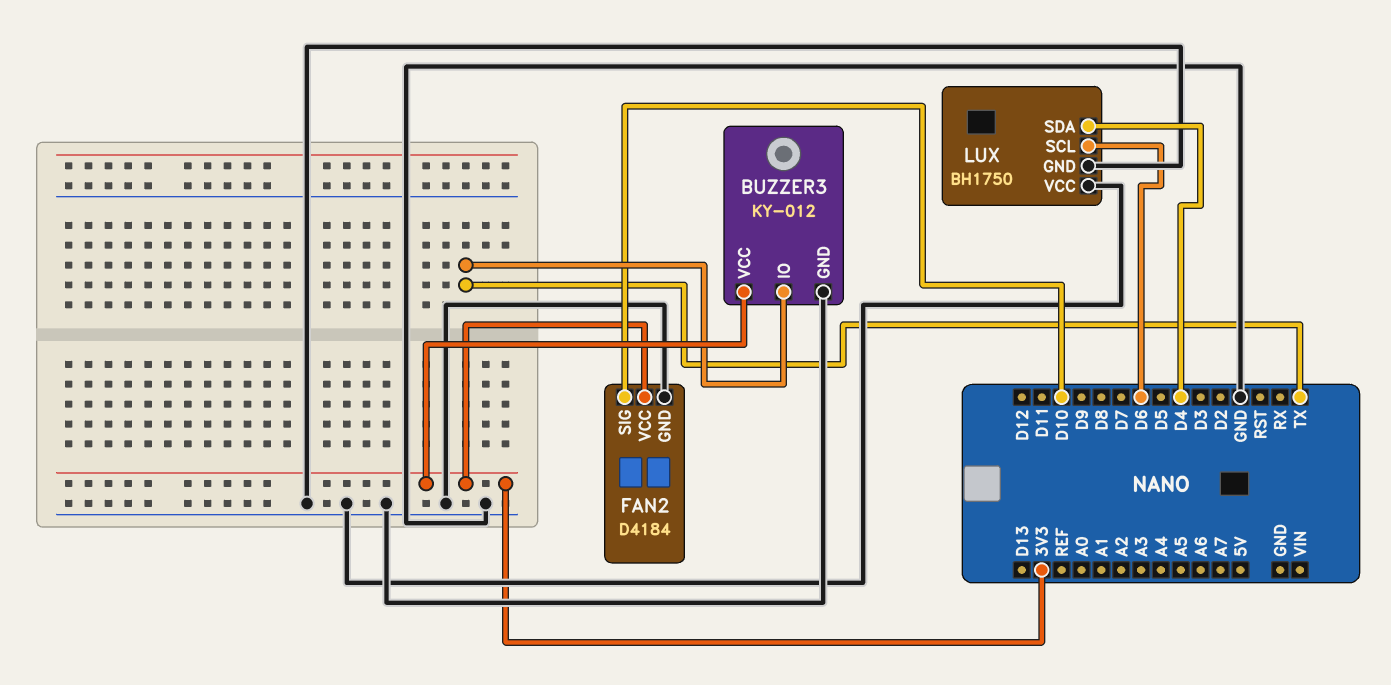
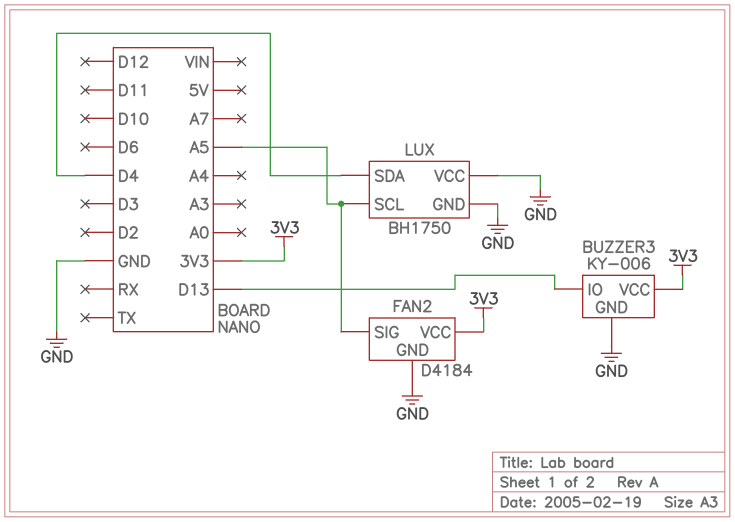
BUZZER3: KY-012 -> KY-006
BUZZER3 pin IO: TX -> D13
FAN2 pin SIG: D10 -> A5
LUX pin SCL: D6 -> A5

